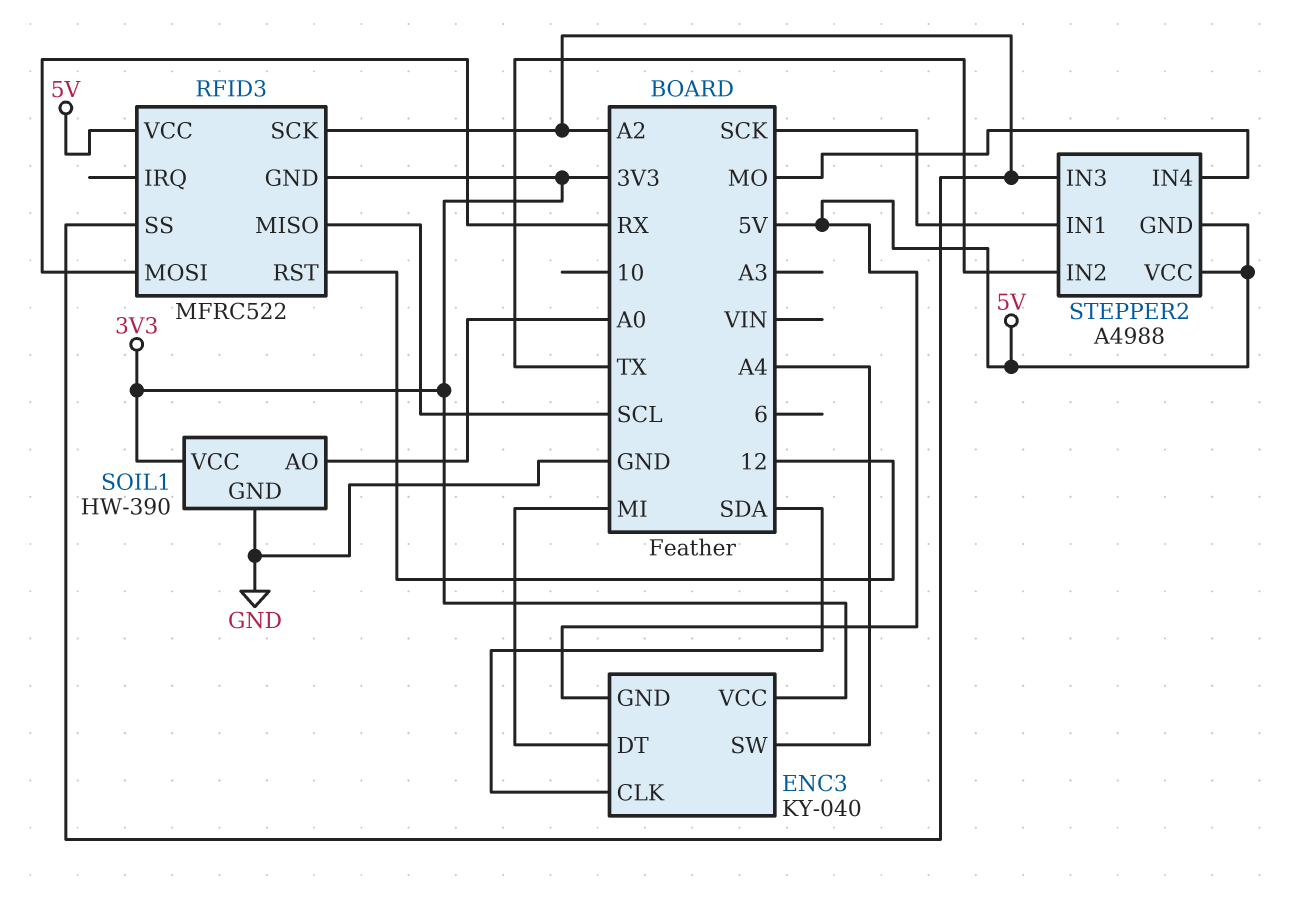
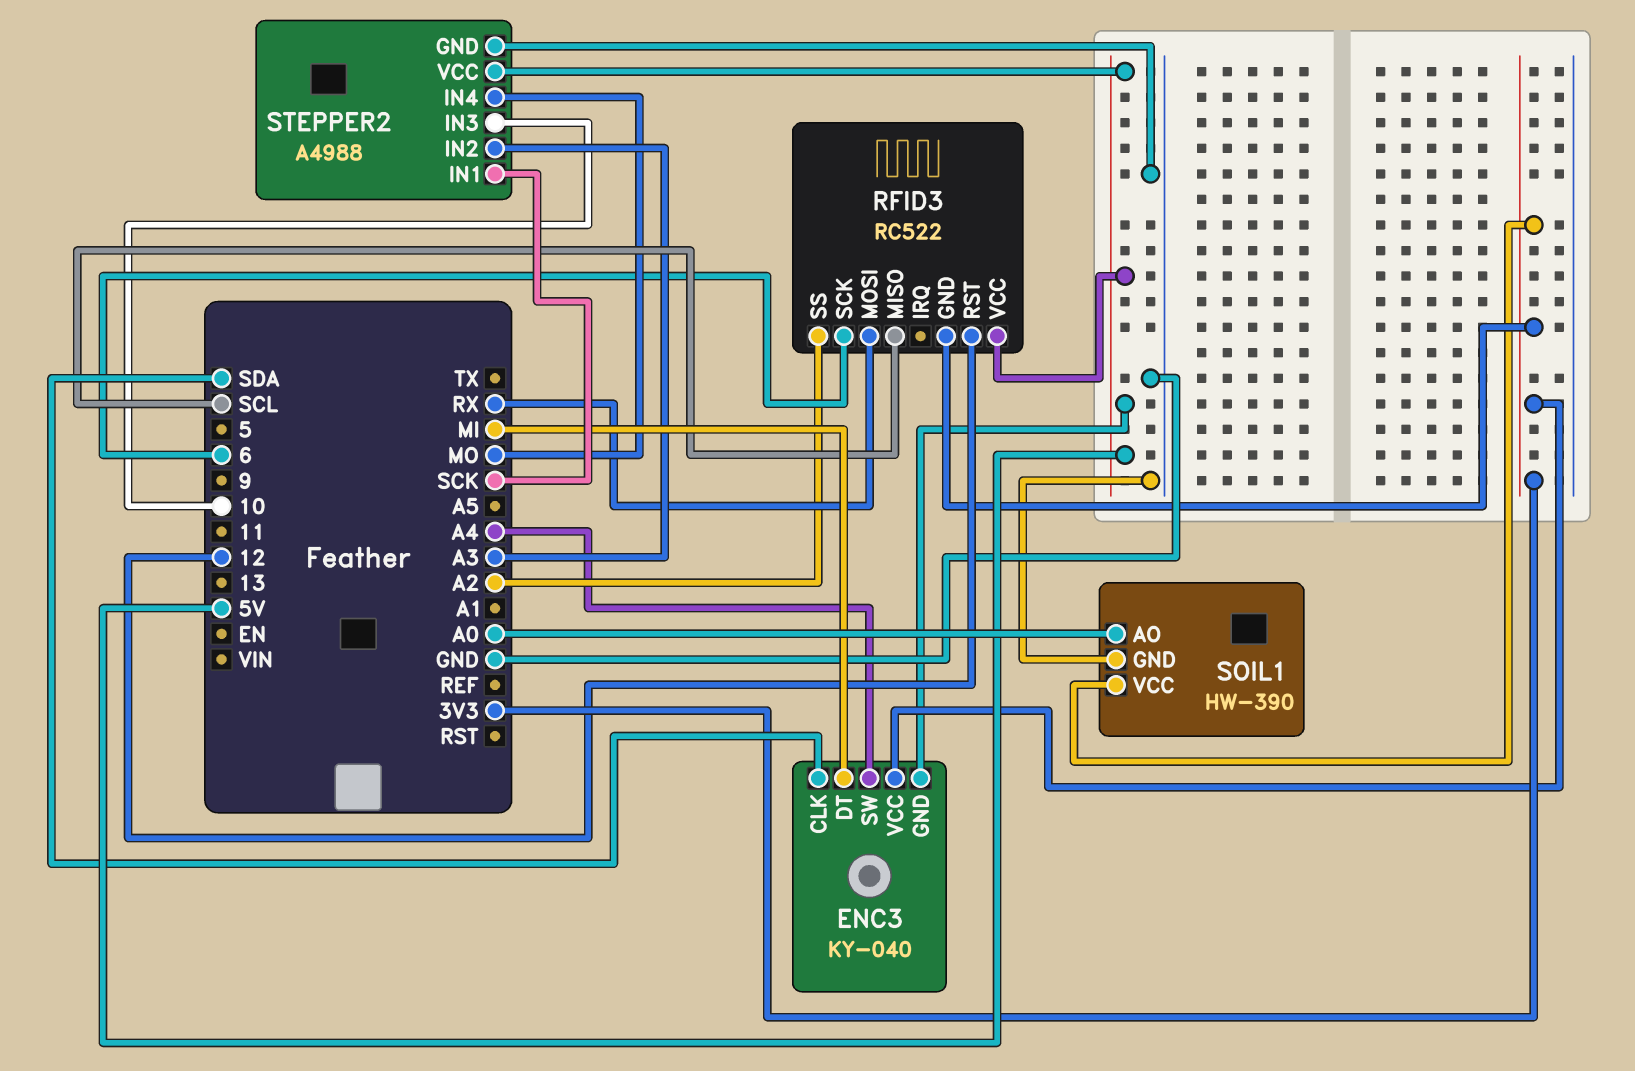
RFID3: MFRC522 -> RC522
RFID3 pin SCK: A2 -> 6
STEPPER2 pin GND: 5V -> GND
STEPPER2 pin IN2: TX -> A3
STEPPER2 pin IN3: A2 -> 10

